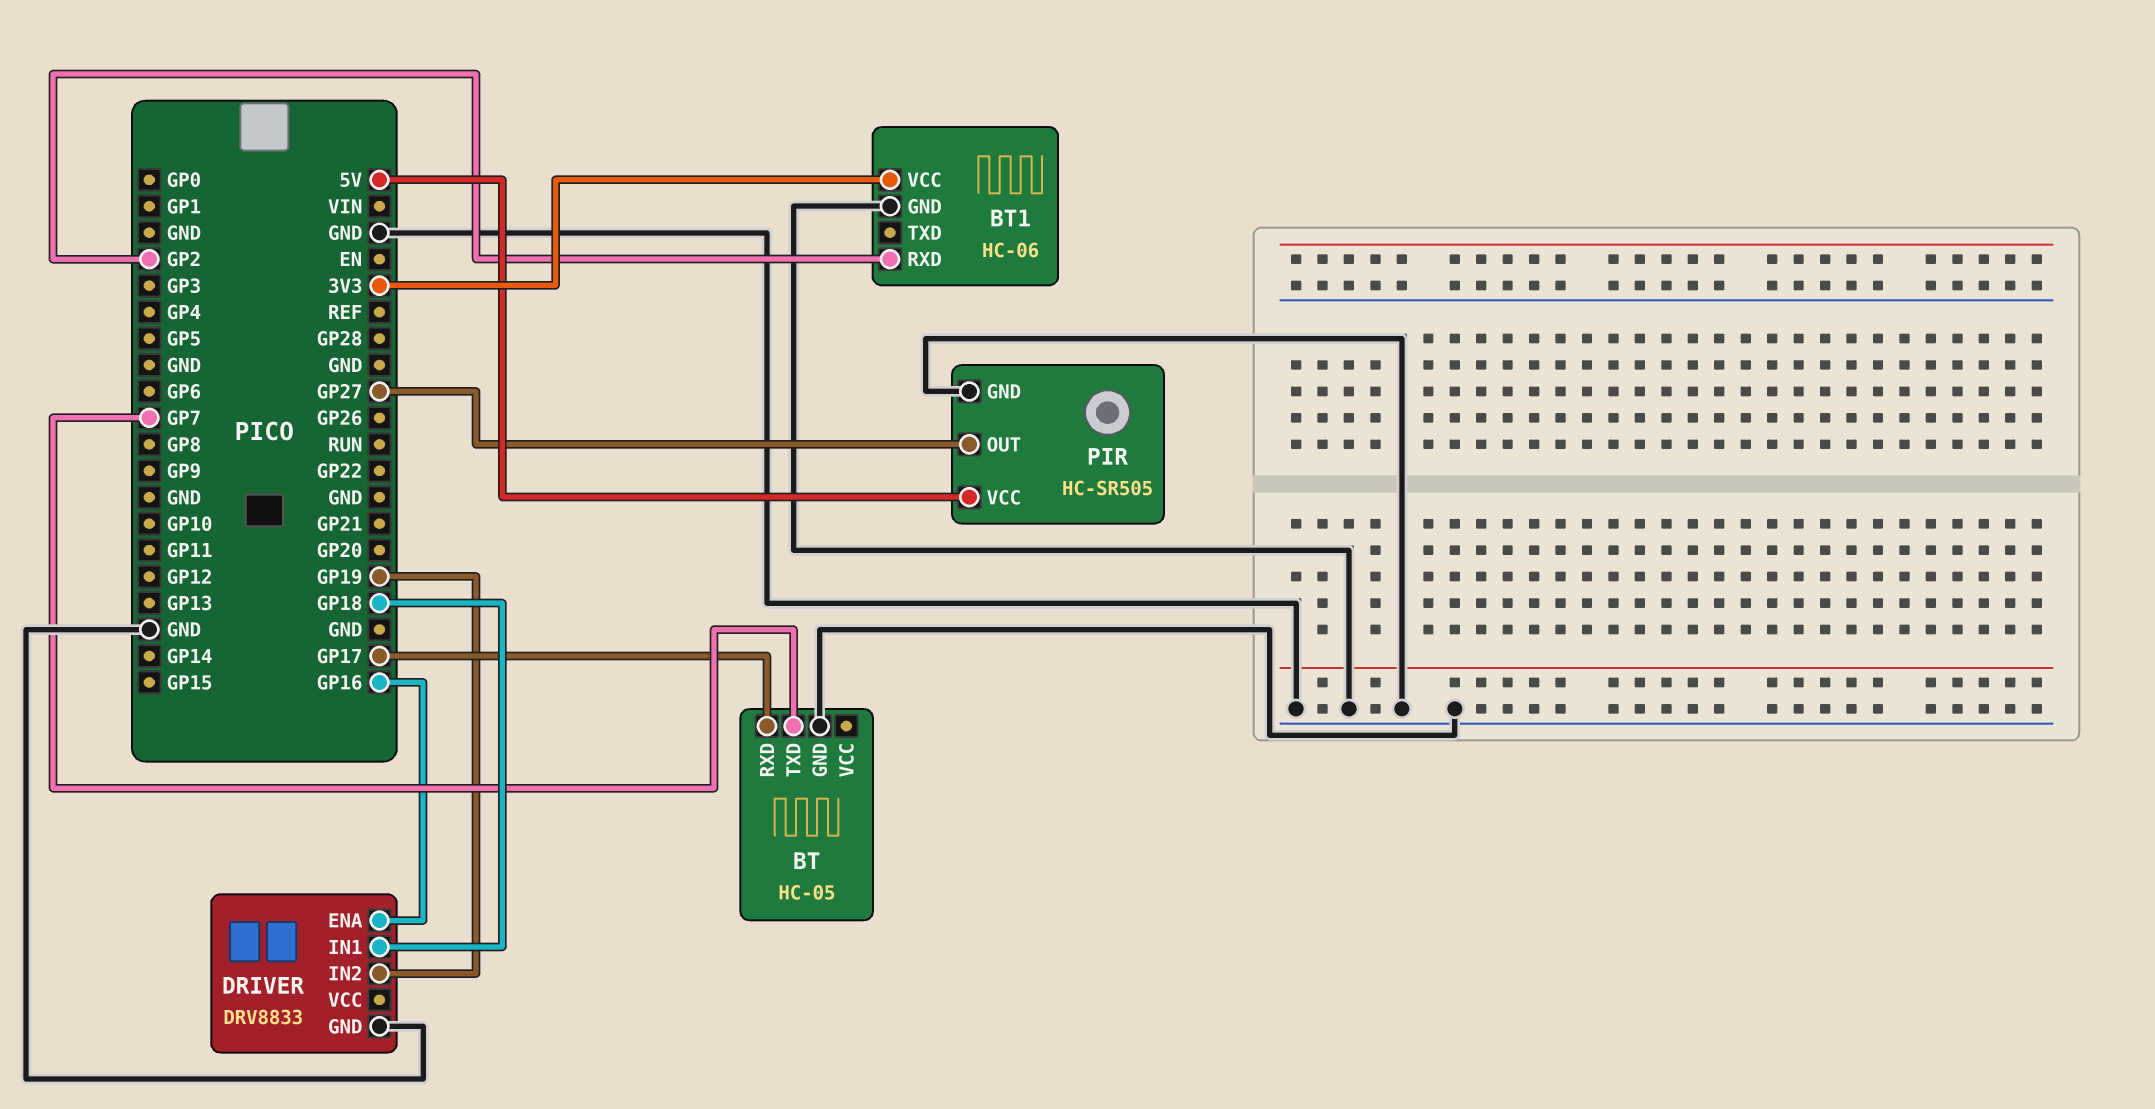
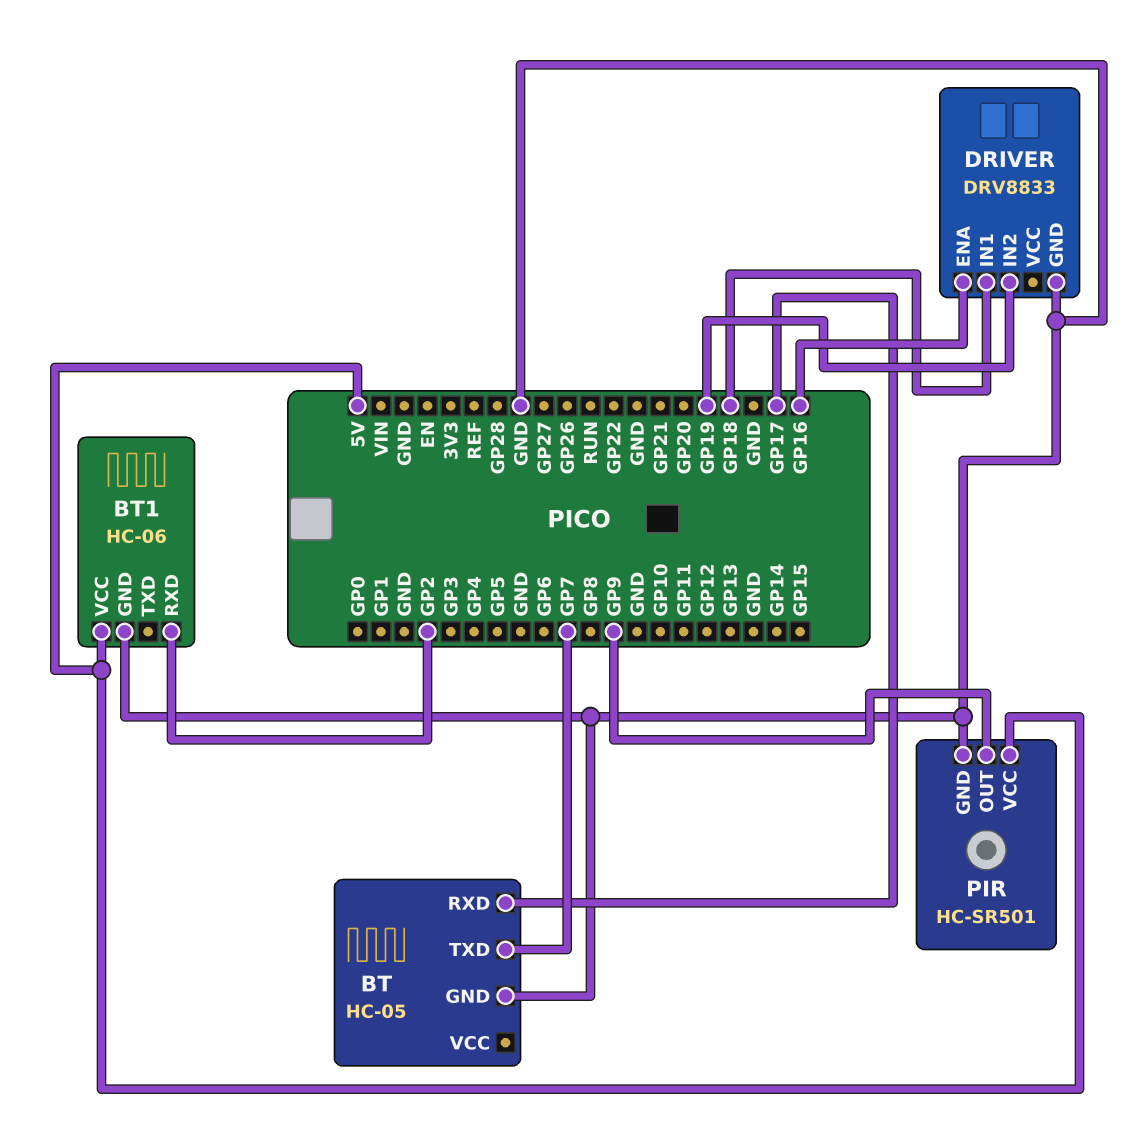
BT1 pin VCC: 3V3 -> 5V
PIR: HC-SR505 -> HC-SR501
PIR pin OUT: GP27 -> GP9

